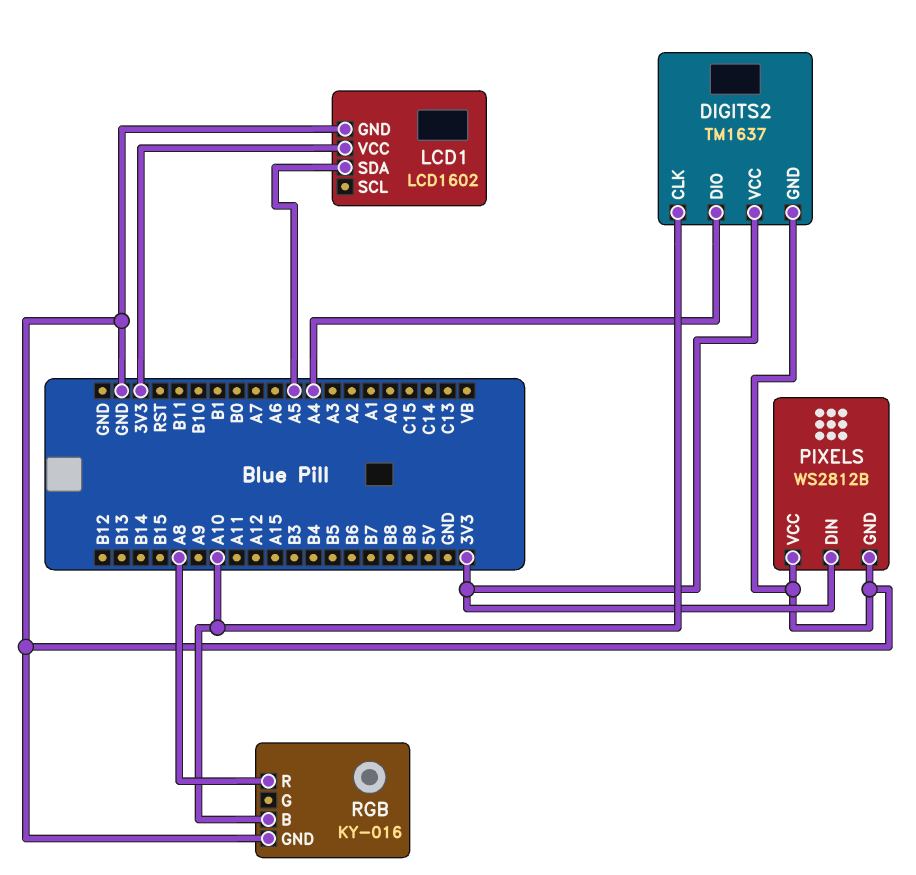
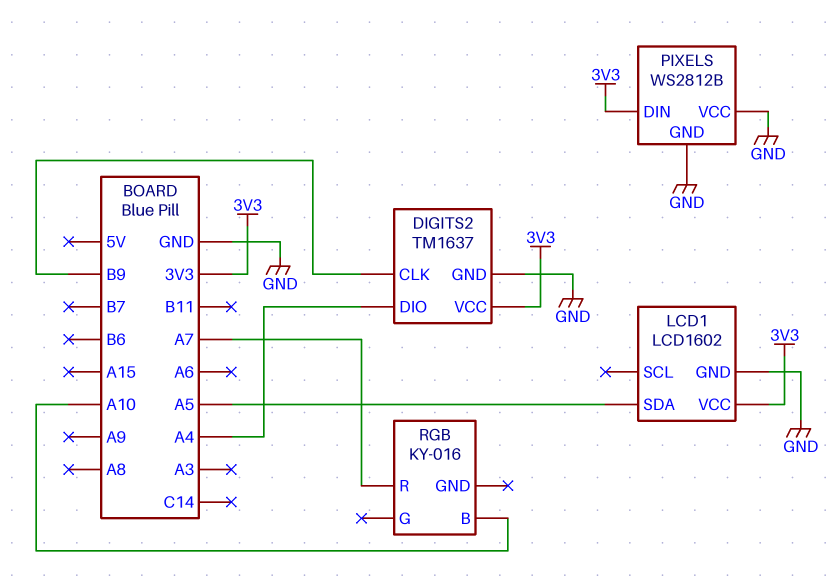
DIGITS2 pin CLK: A10 -> B9
RGB pin GND: GND -> none
RGB pin R: A8 -> A7

